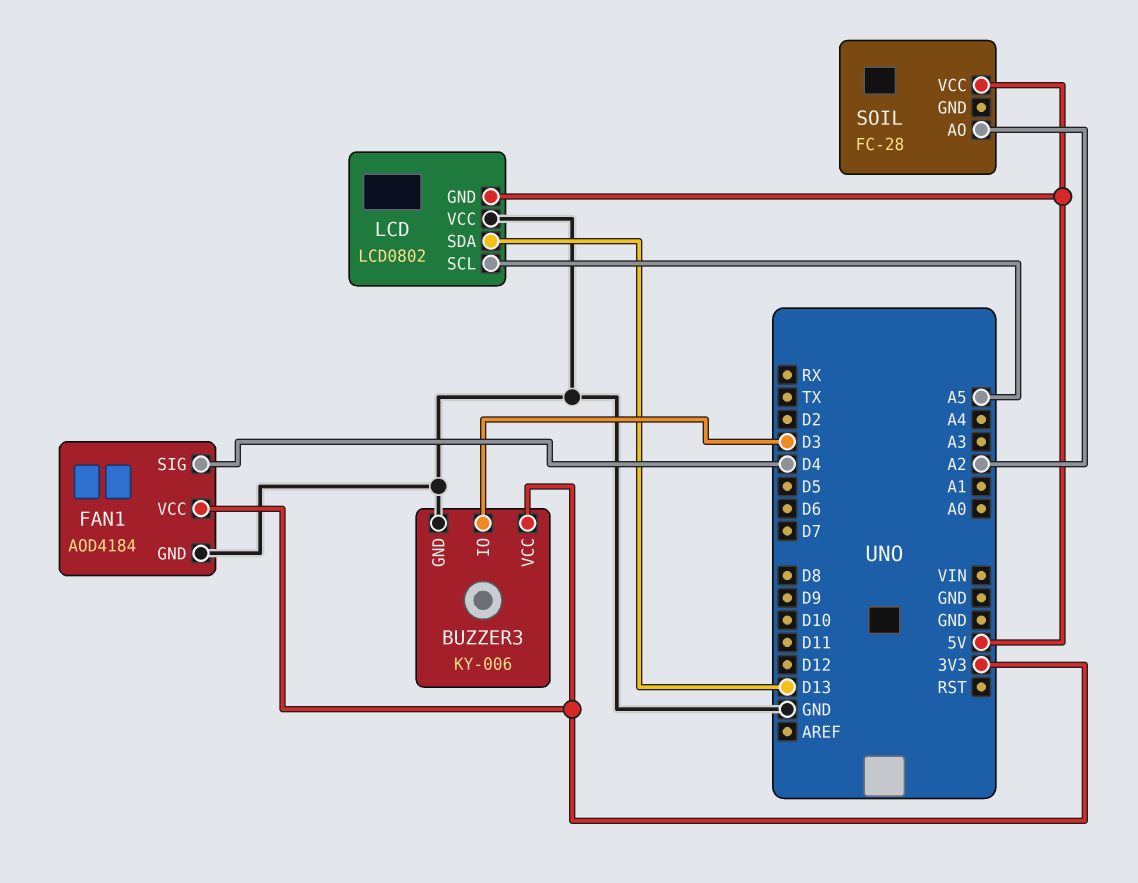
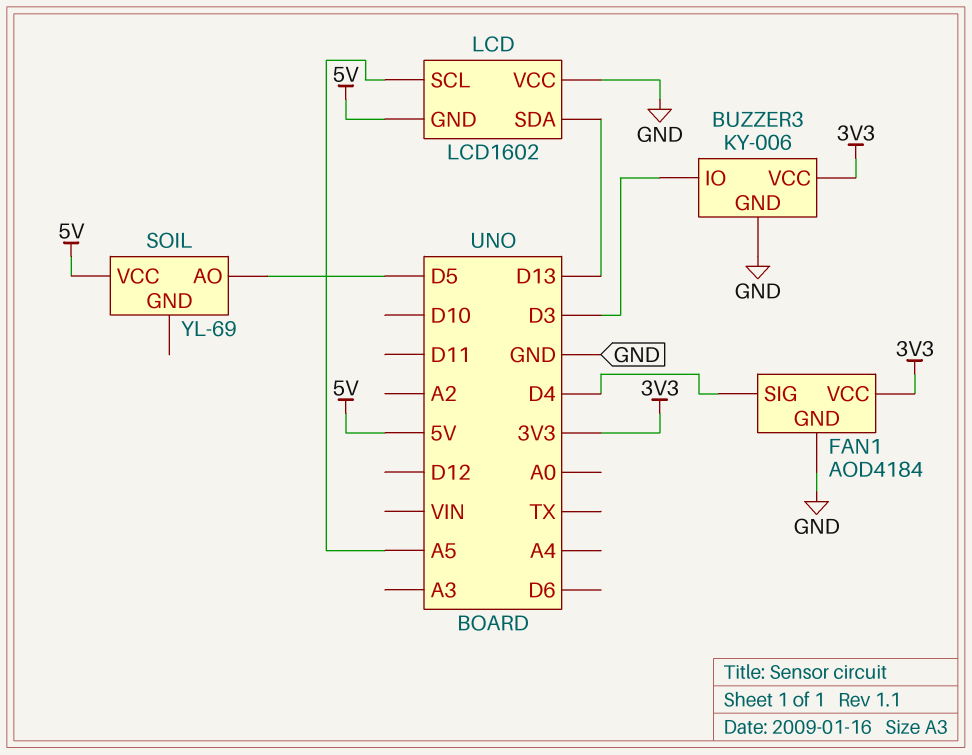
LCD: LCD0802 -> LCD1602
SOIL: FC-28 -> YL-69
SOIL pin AO: A2 -> D5

